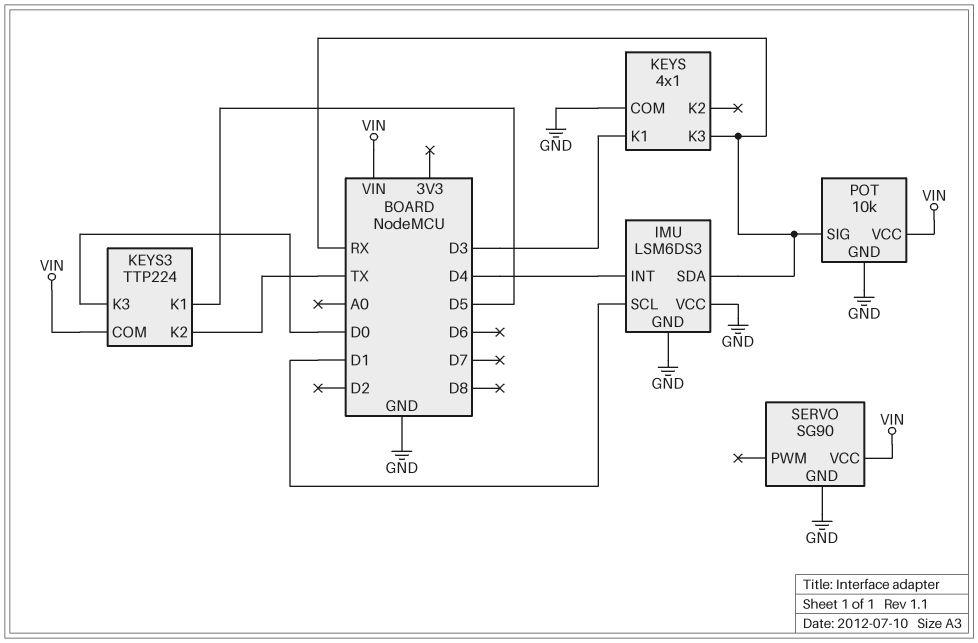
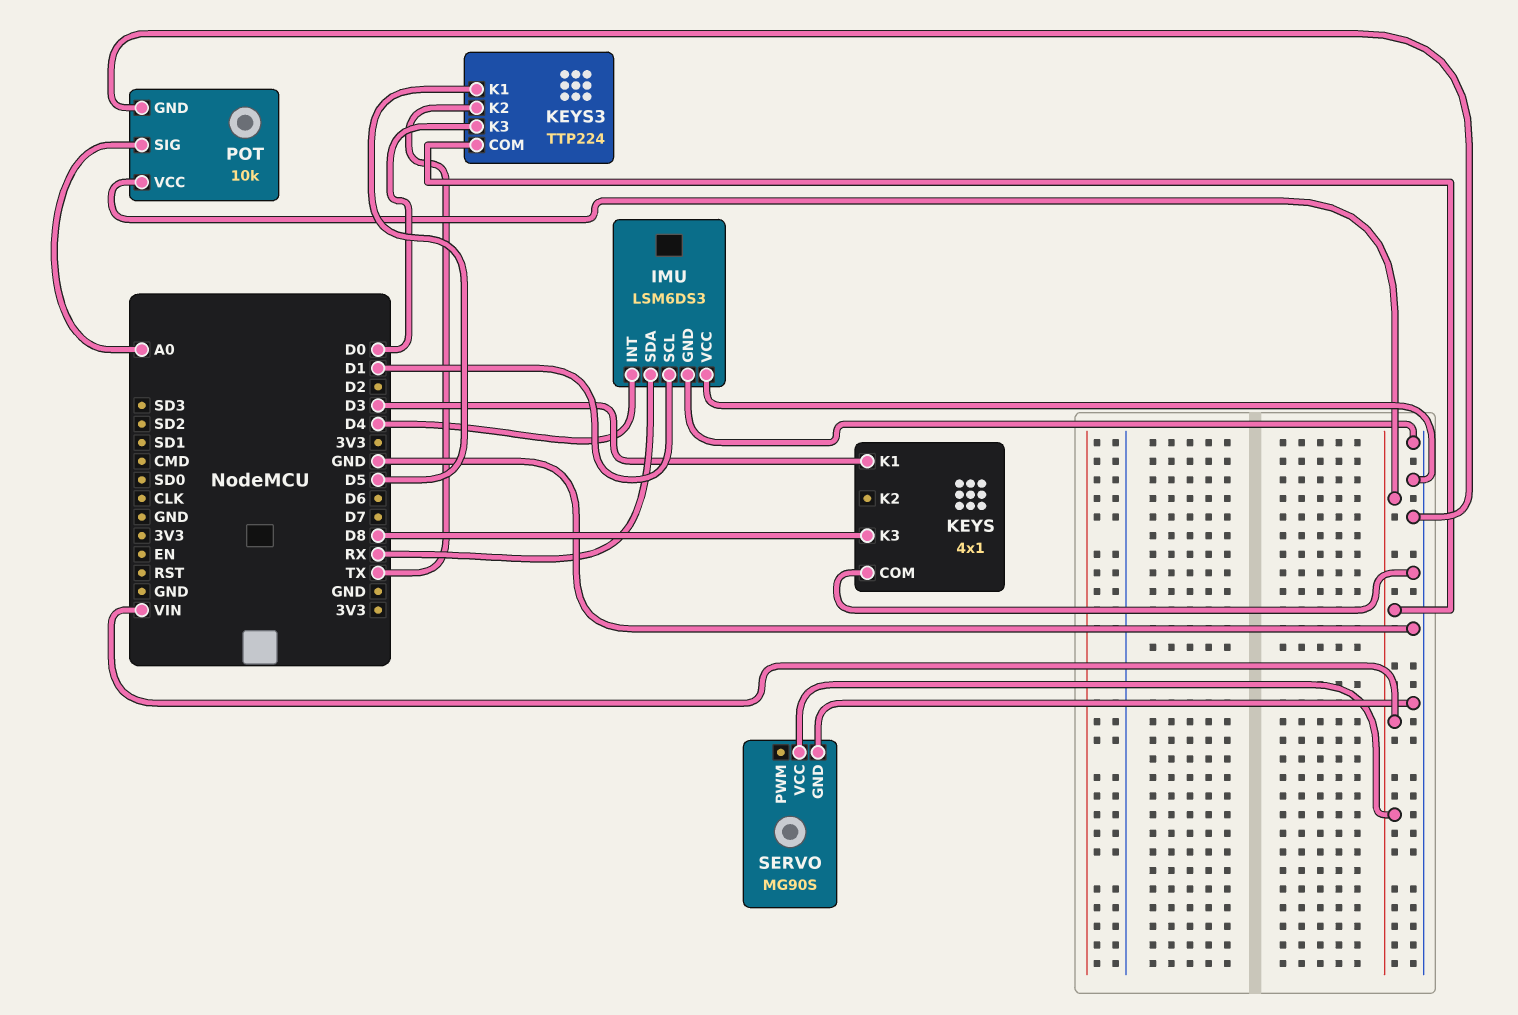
KEYS pin K3: RX -> D8
POT pin SIG: RX -> A0
SERVO: SG90 -> MG90S

